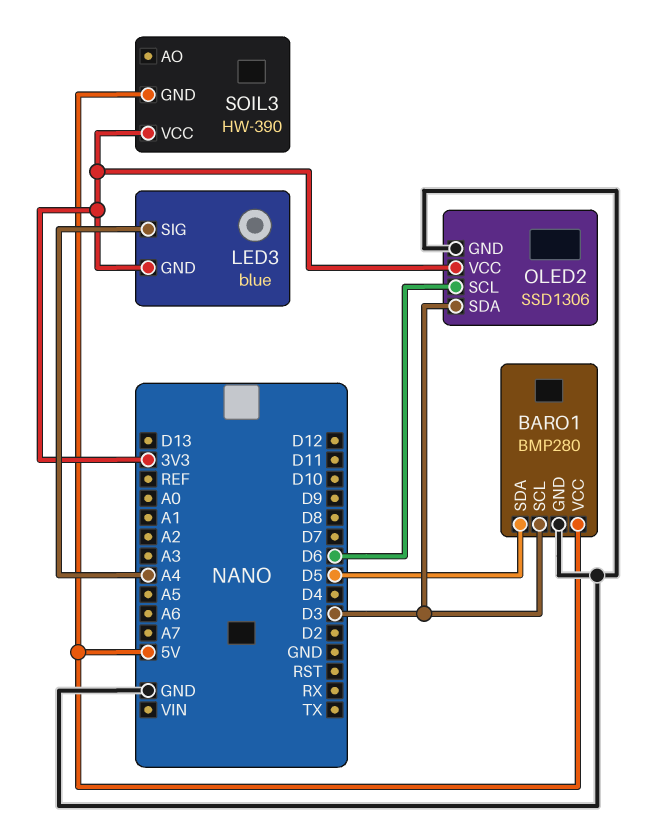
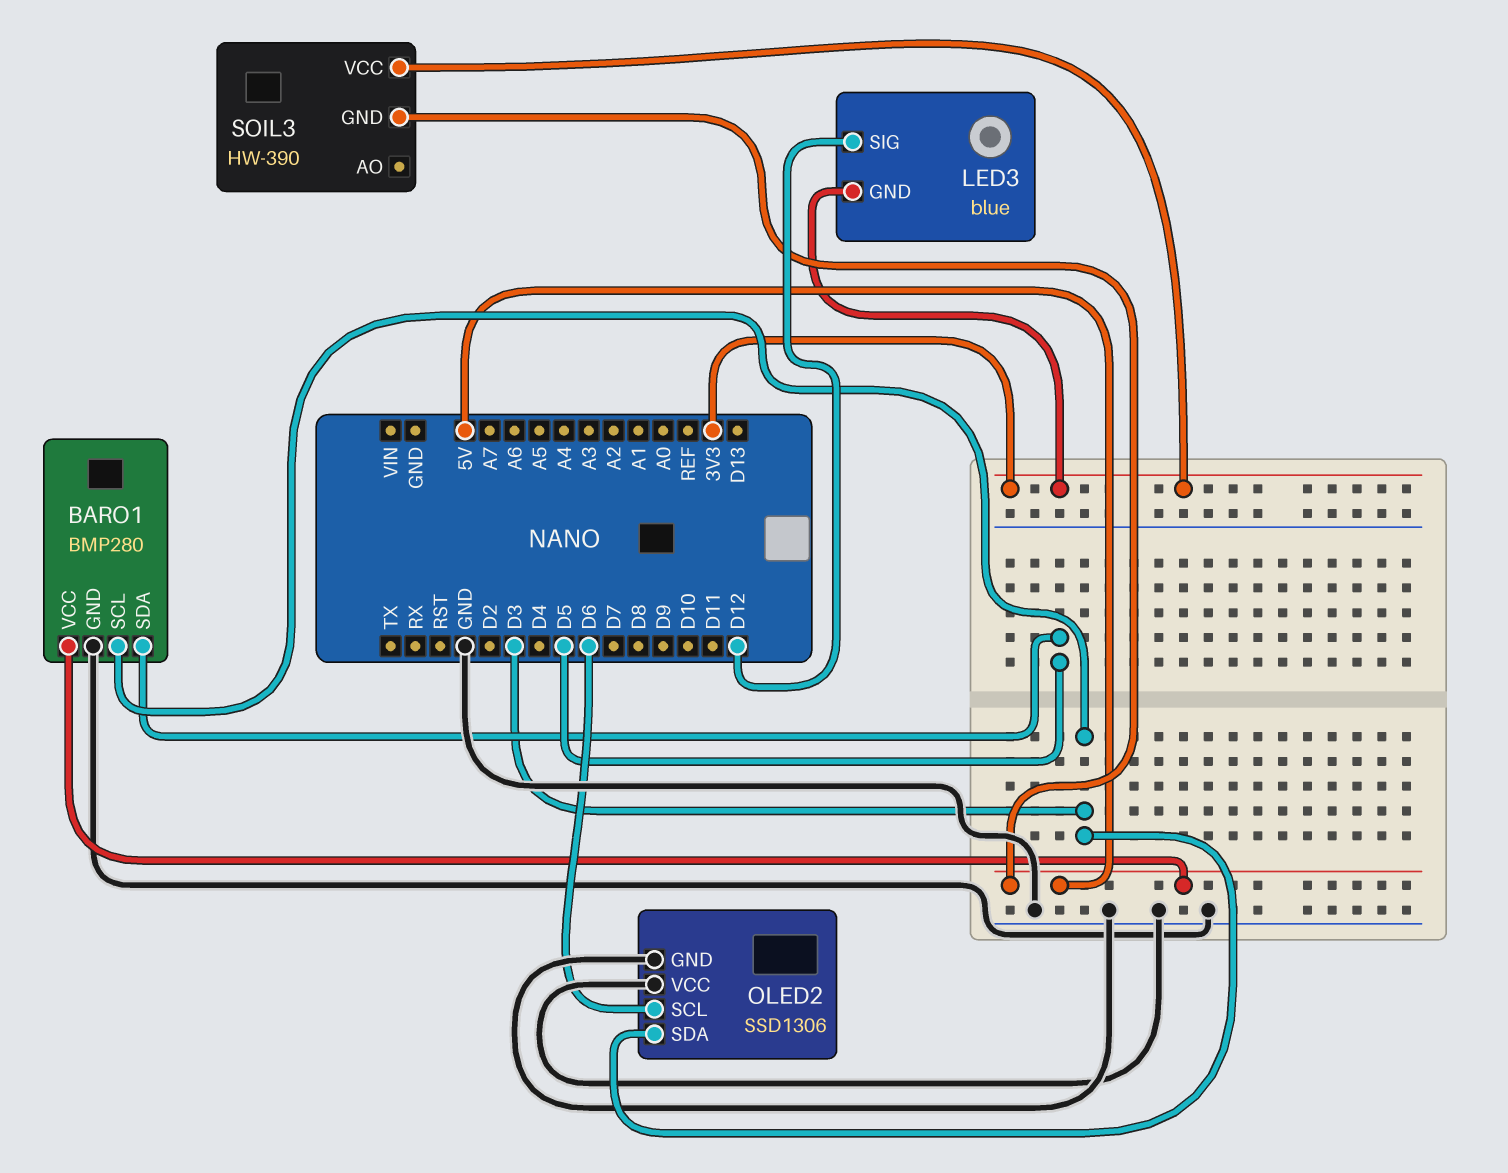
LED3 pin SIG: A4 -> D12
OLED2 pin VCC: 3V3 -> GND

